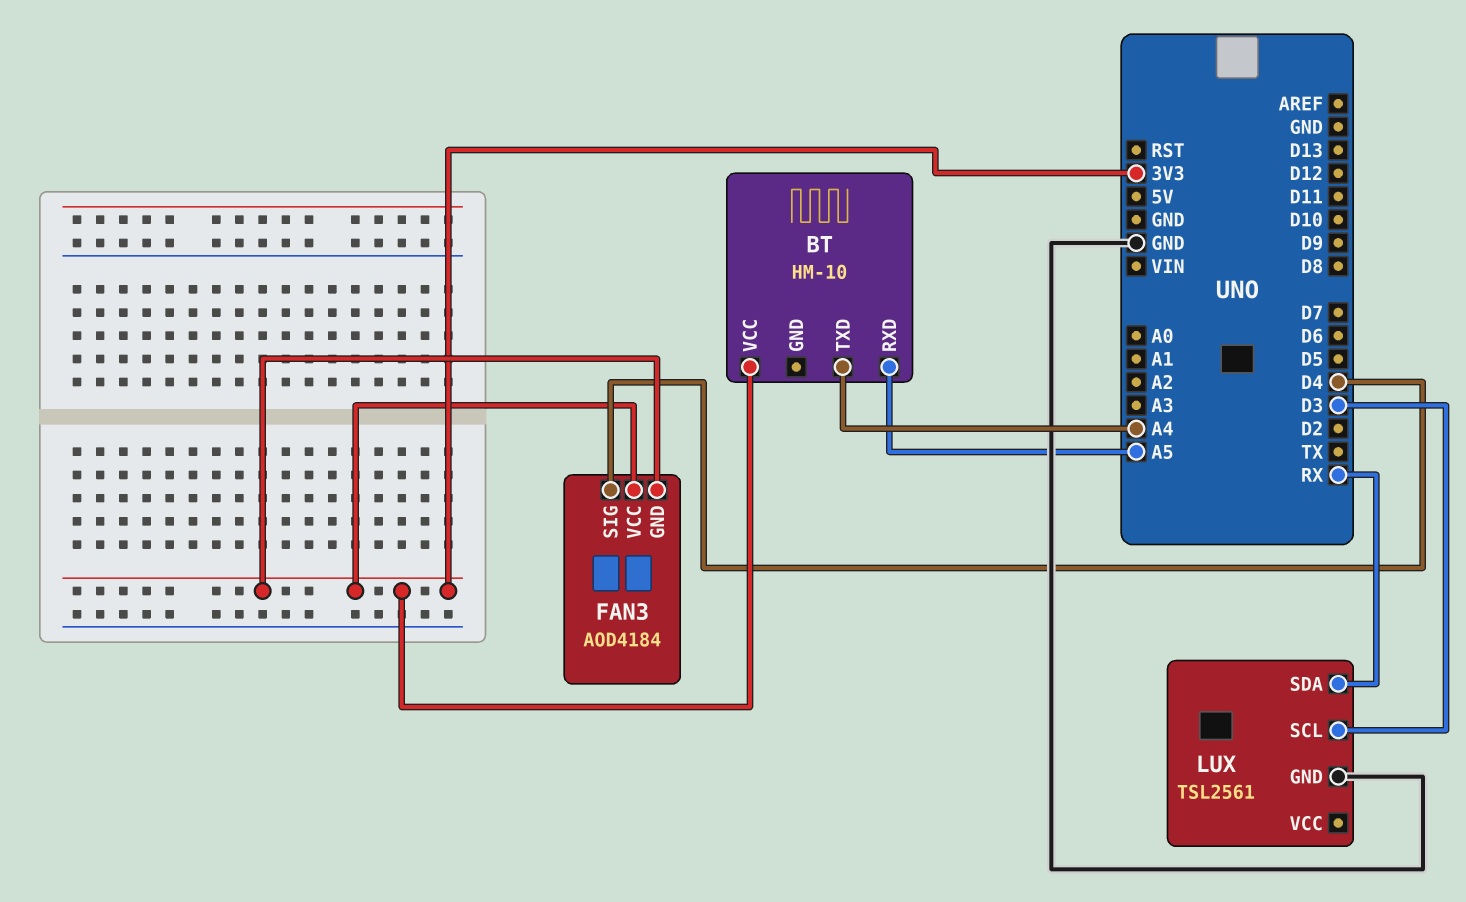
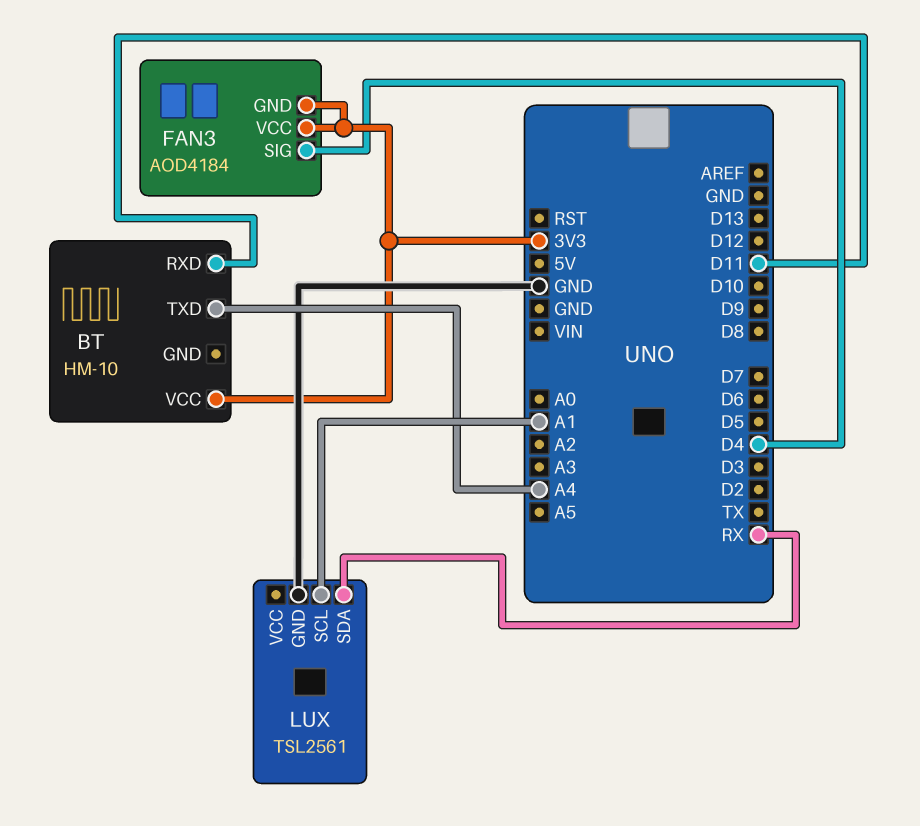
BT pin RXD: A5 -> D11
LUX pin SCL: D3 -> A1

